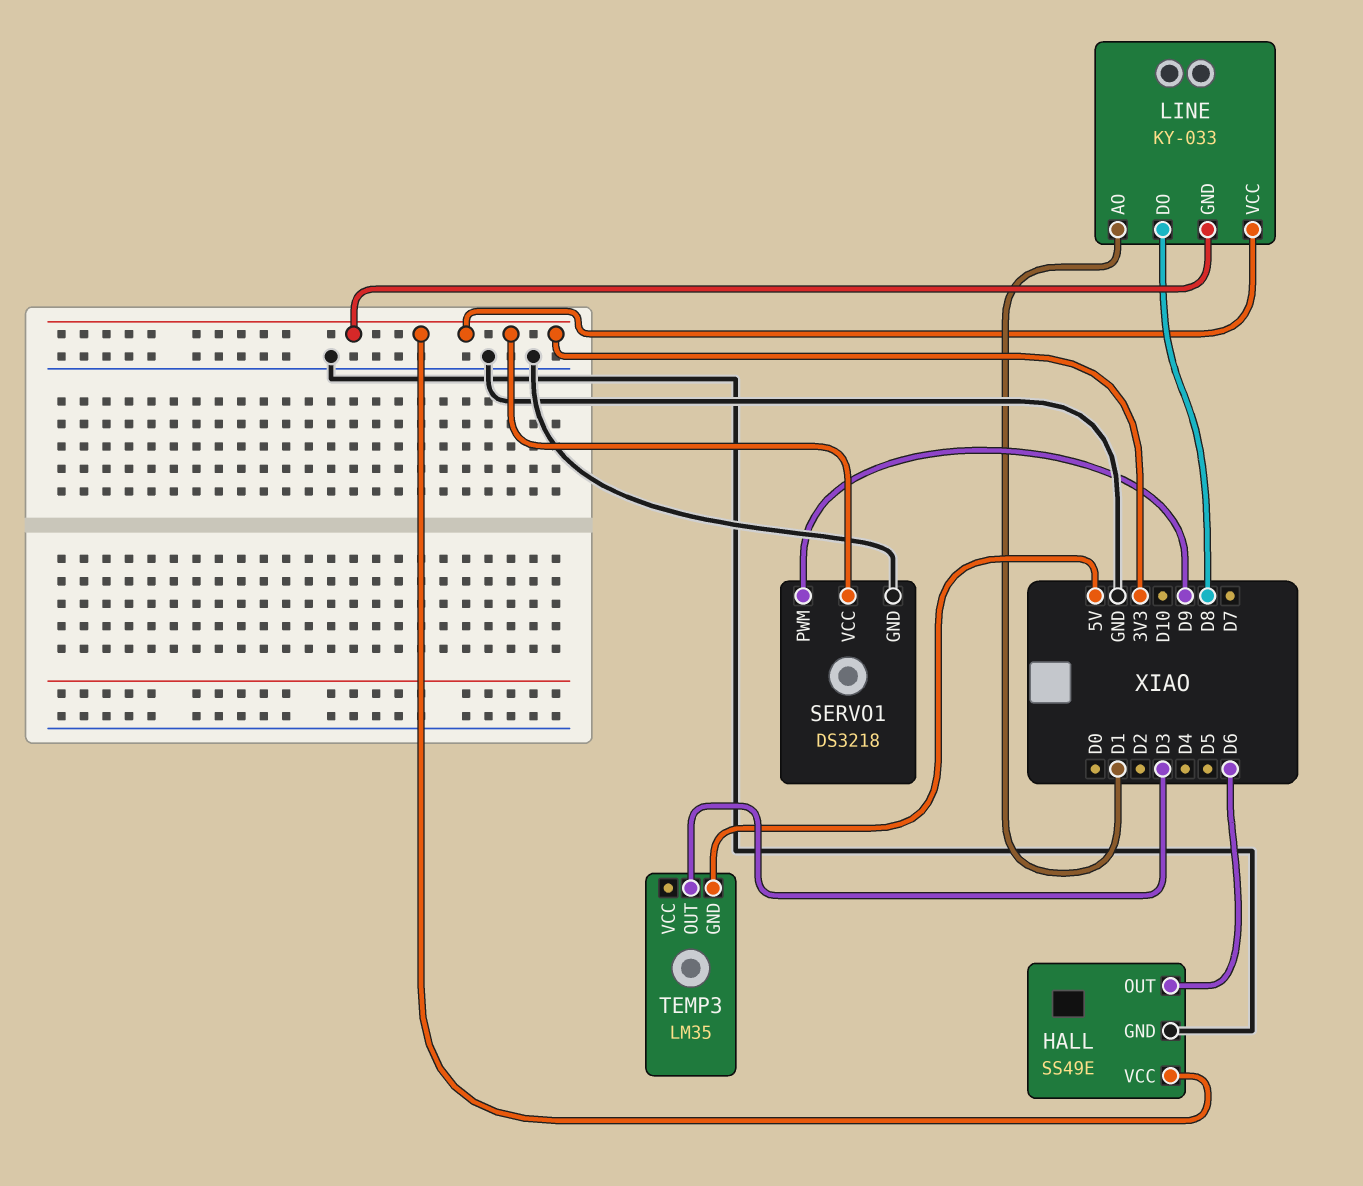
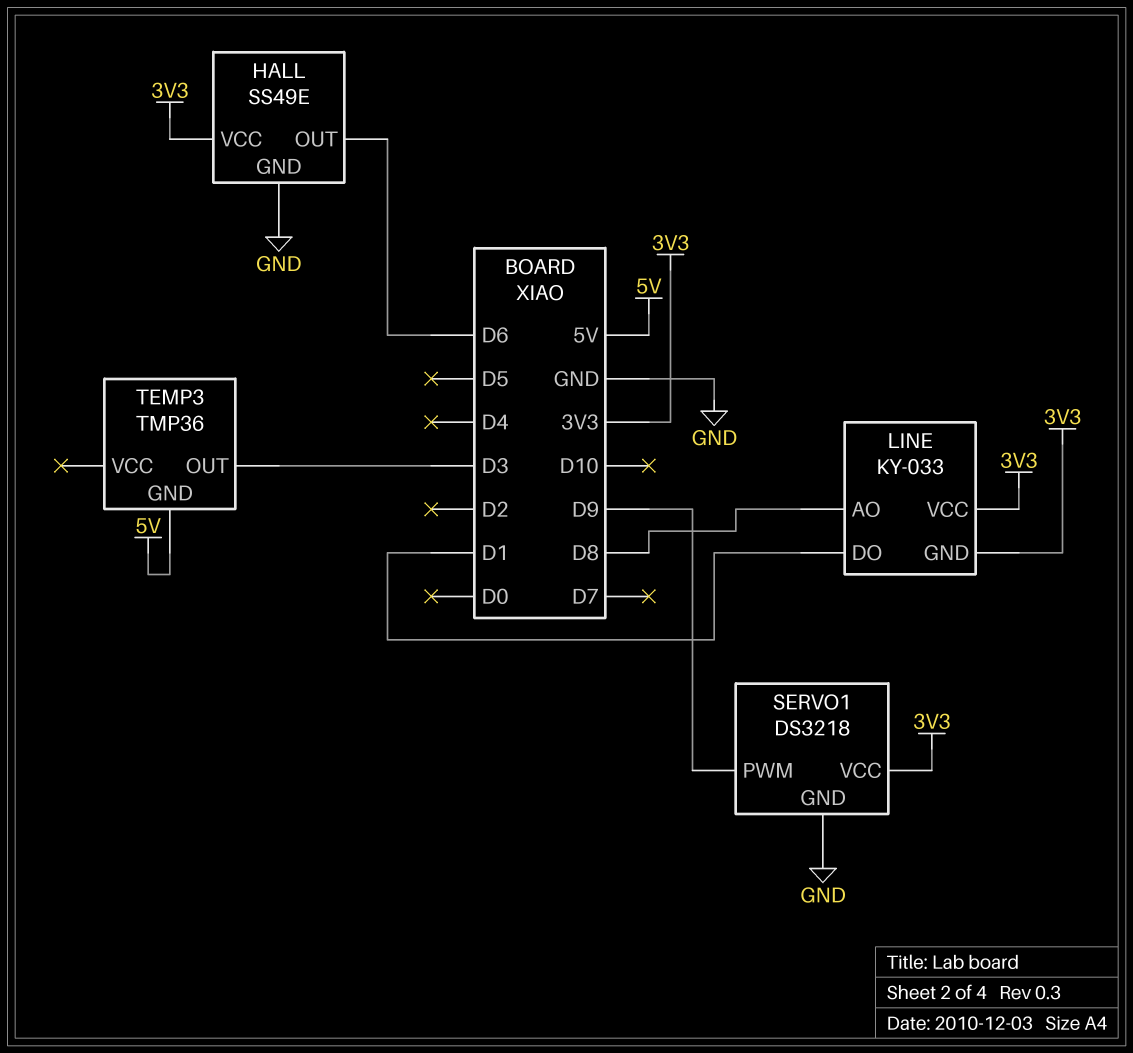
LINE pin AO: D1 -> D8
LINE pin DO: D8 -> D1
TEMP3: LM35 -> TMP36

